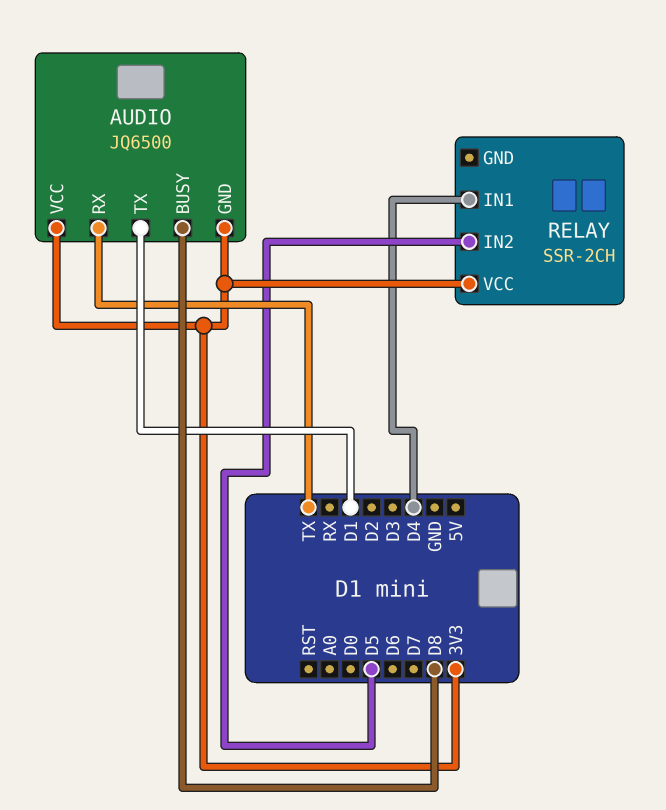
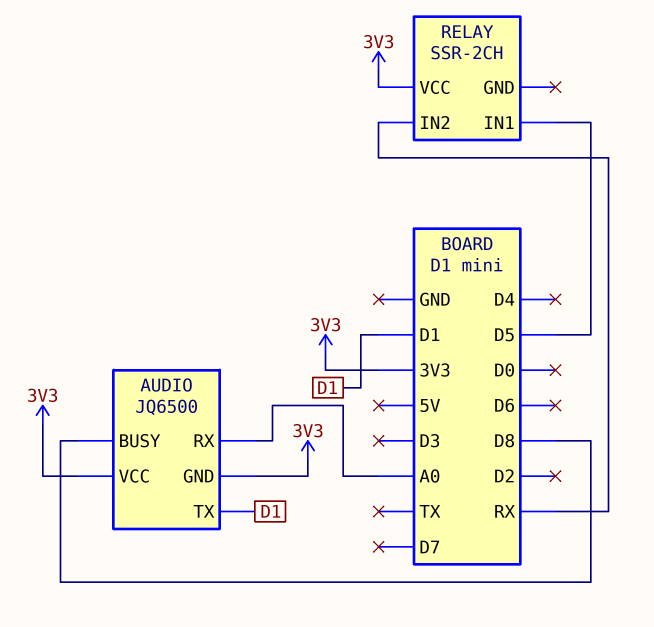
AUDIO pin RX: TX -> A0
RELAY pin IN1: D4 -> D5
RELAY pin IN2: D5 -> RX

